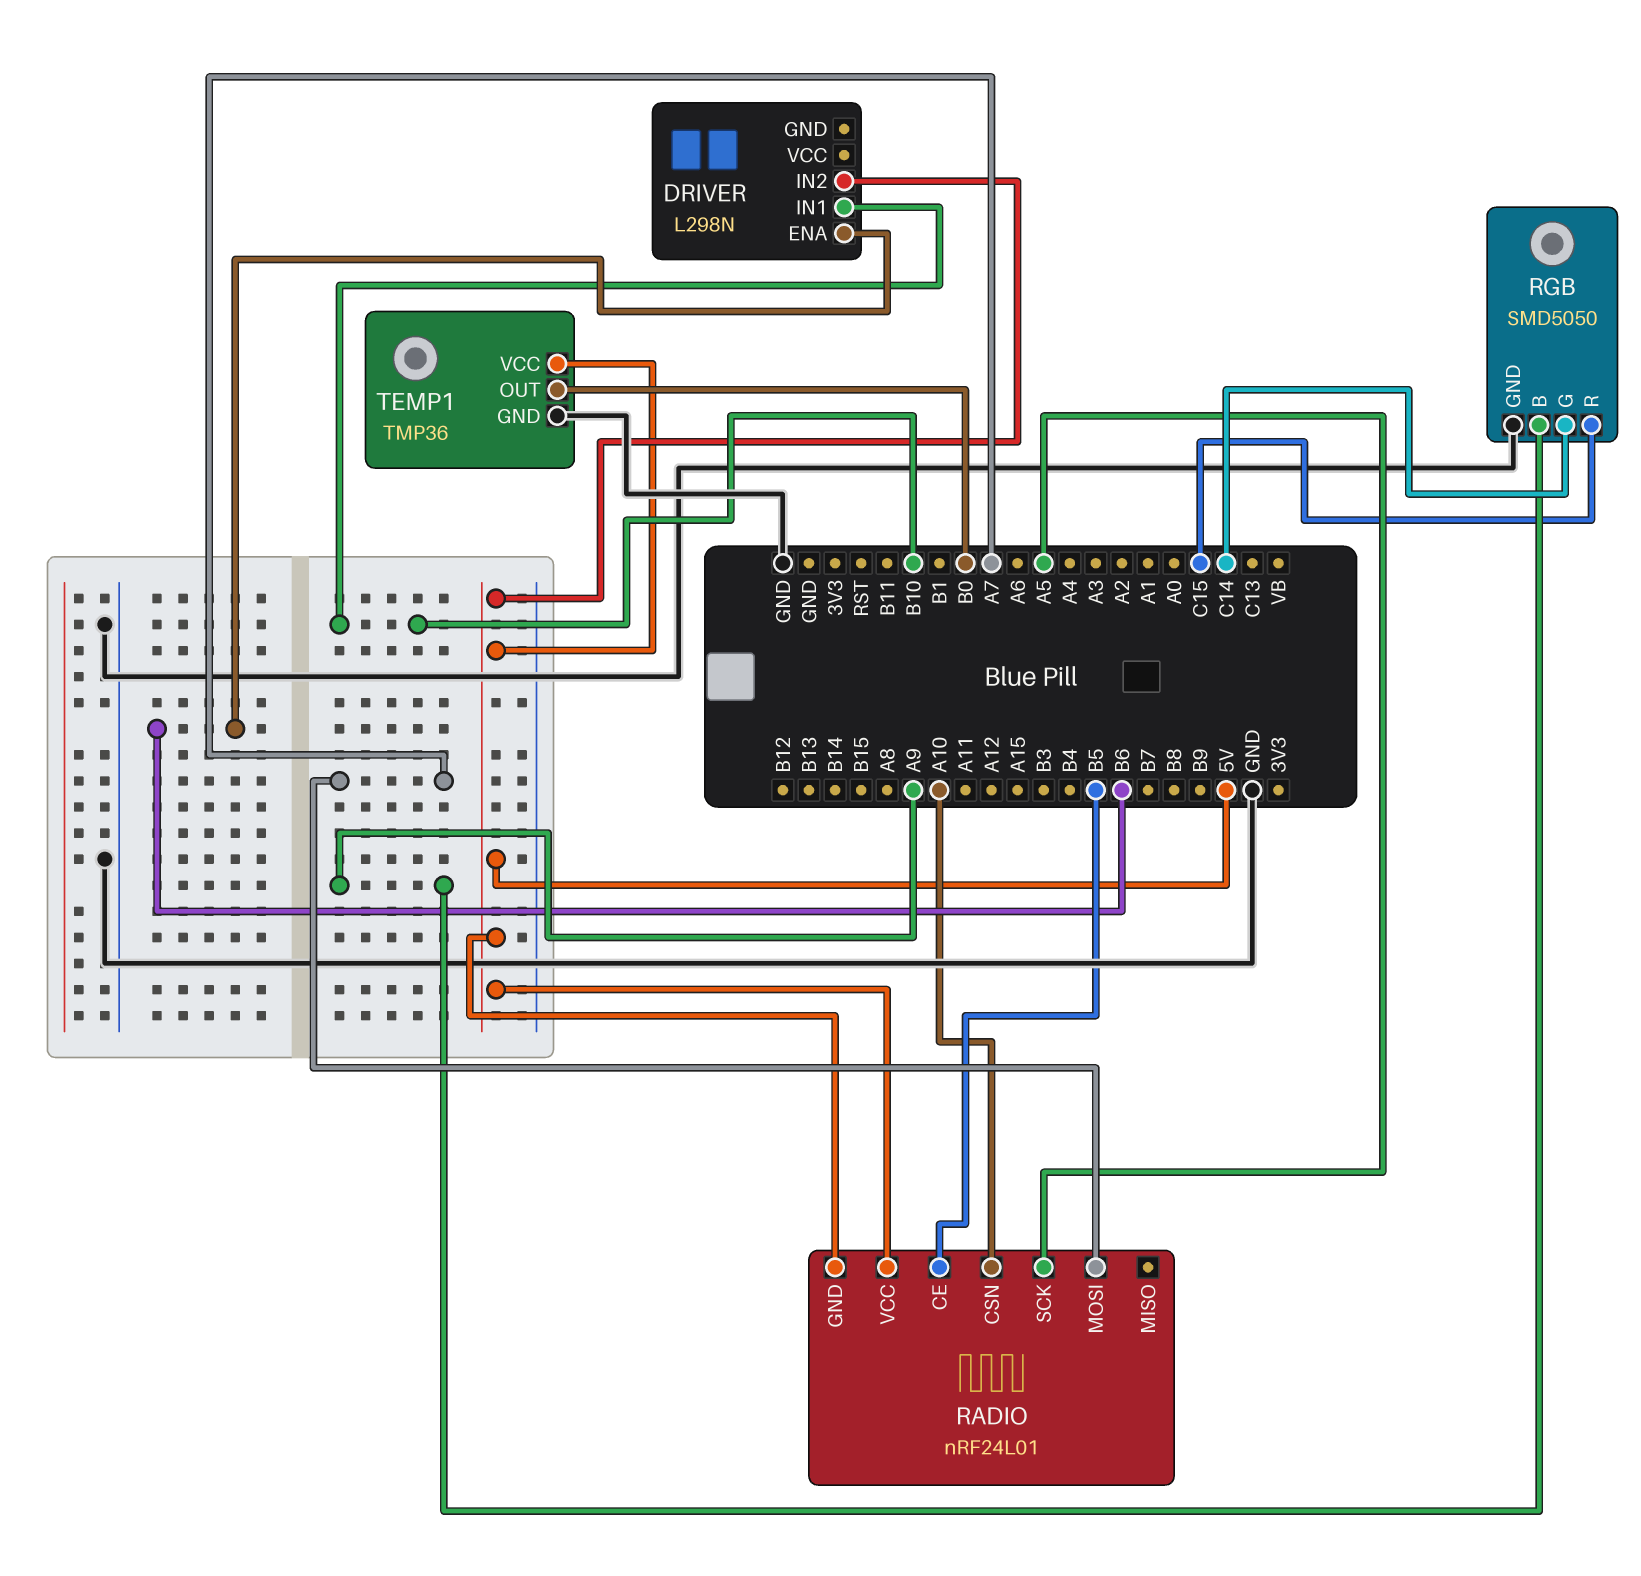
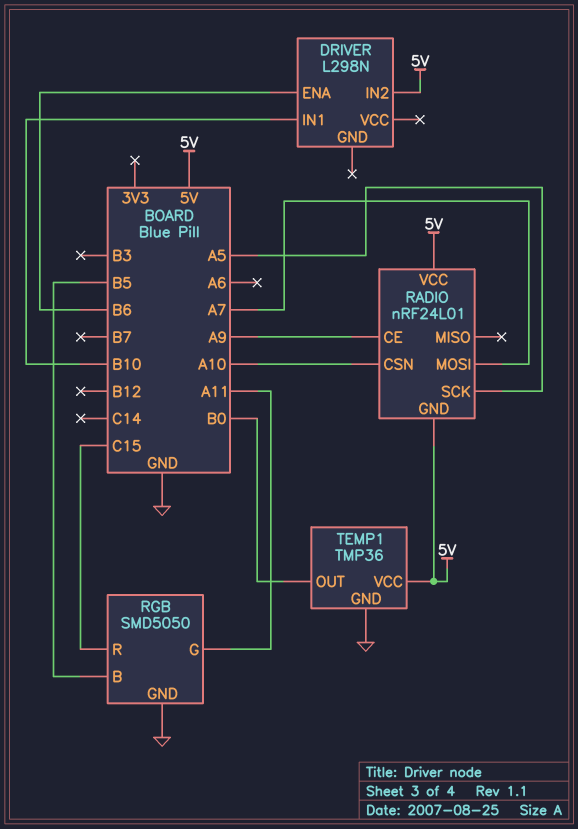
RADIO pin CE: B5 -> A9
RGB pin B: A9 -> B5
RGB pin G: C14 -> A11

